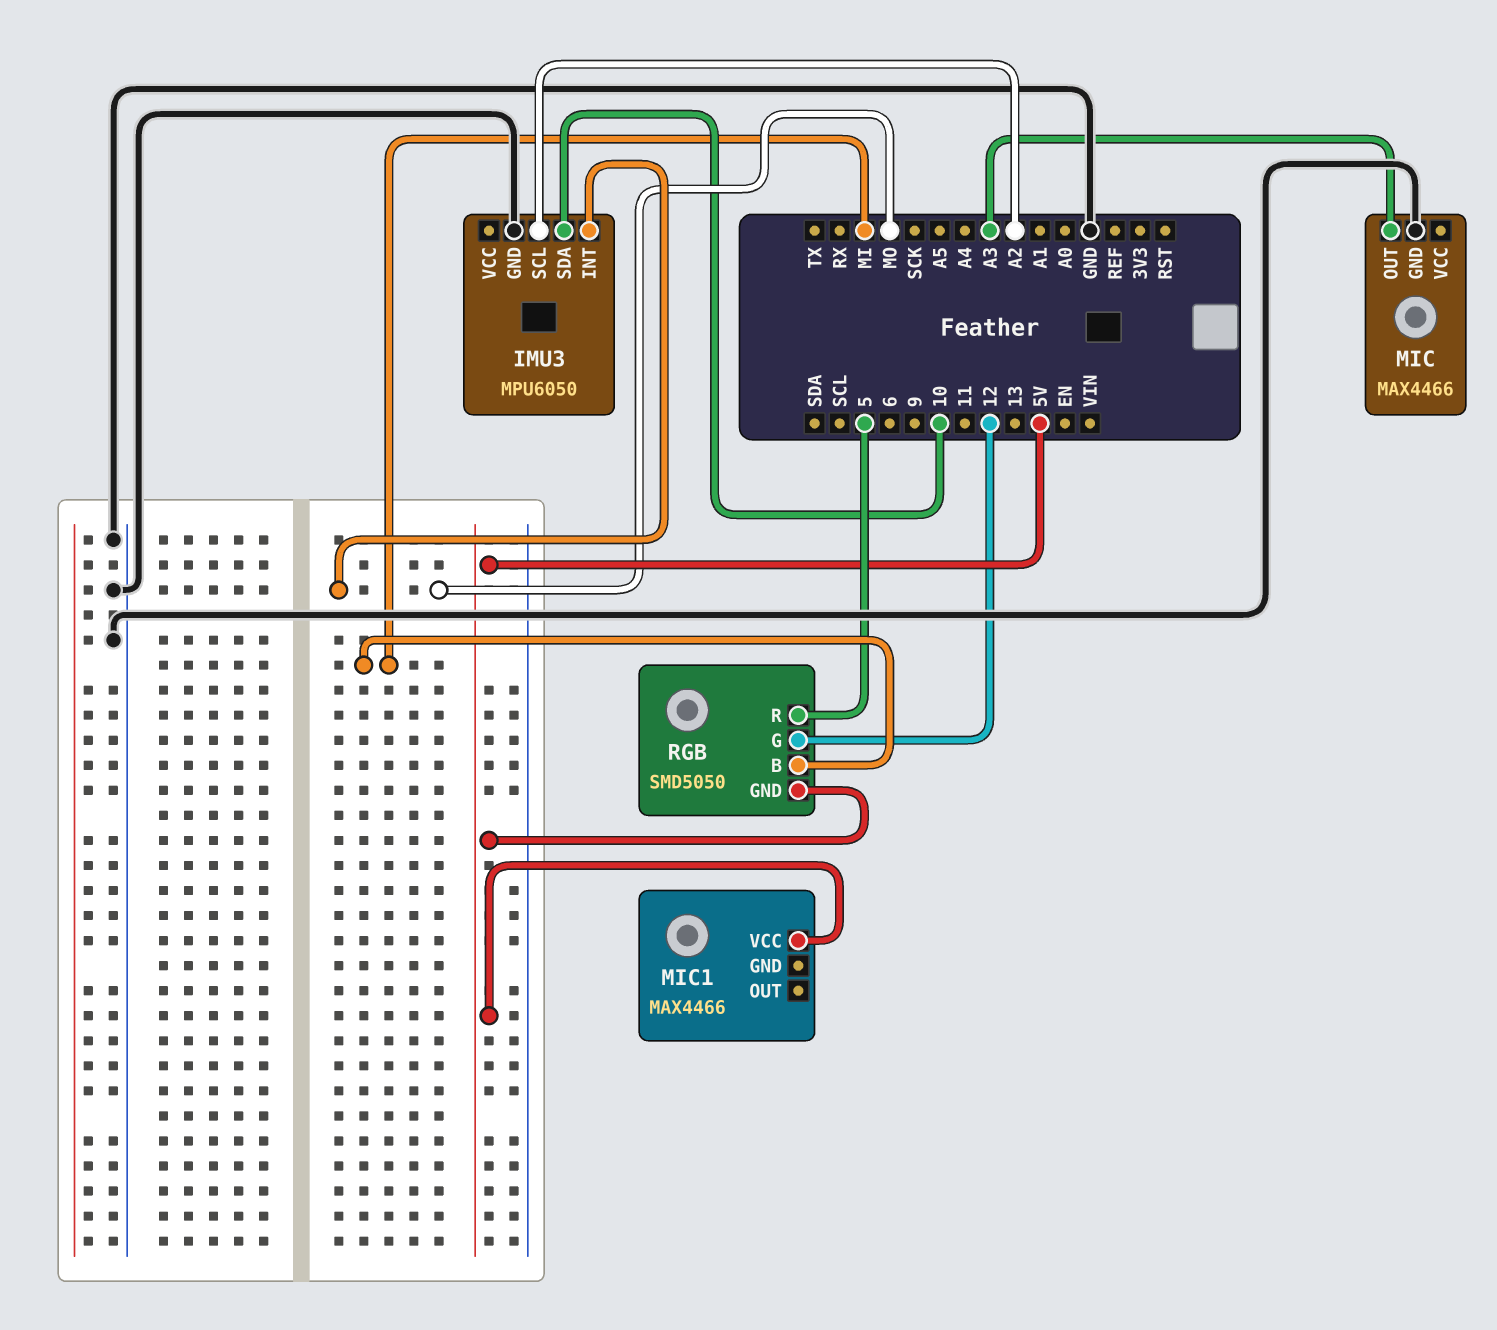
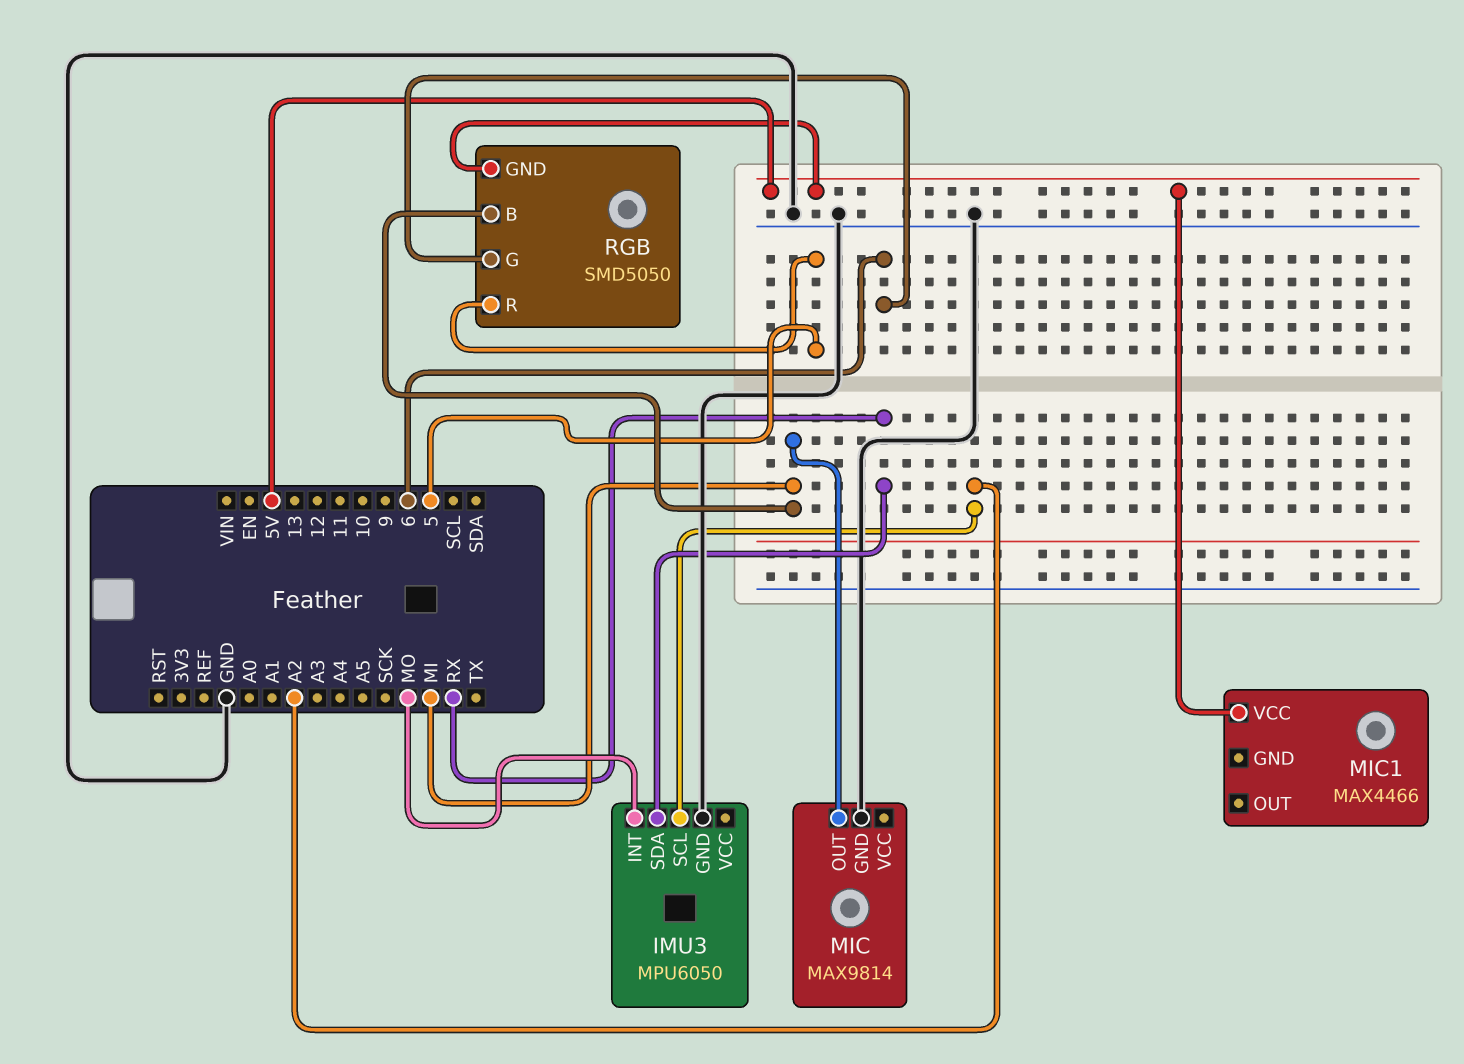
IMU3 pin SDA: 10 -> RX
MIC: MAX4466 -> MAX9814
MIC pin OUT: A3 -> MI
RGB pin G: 12 -> 6

